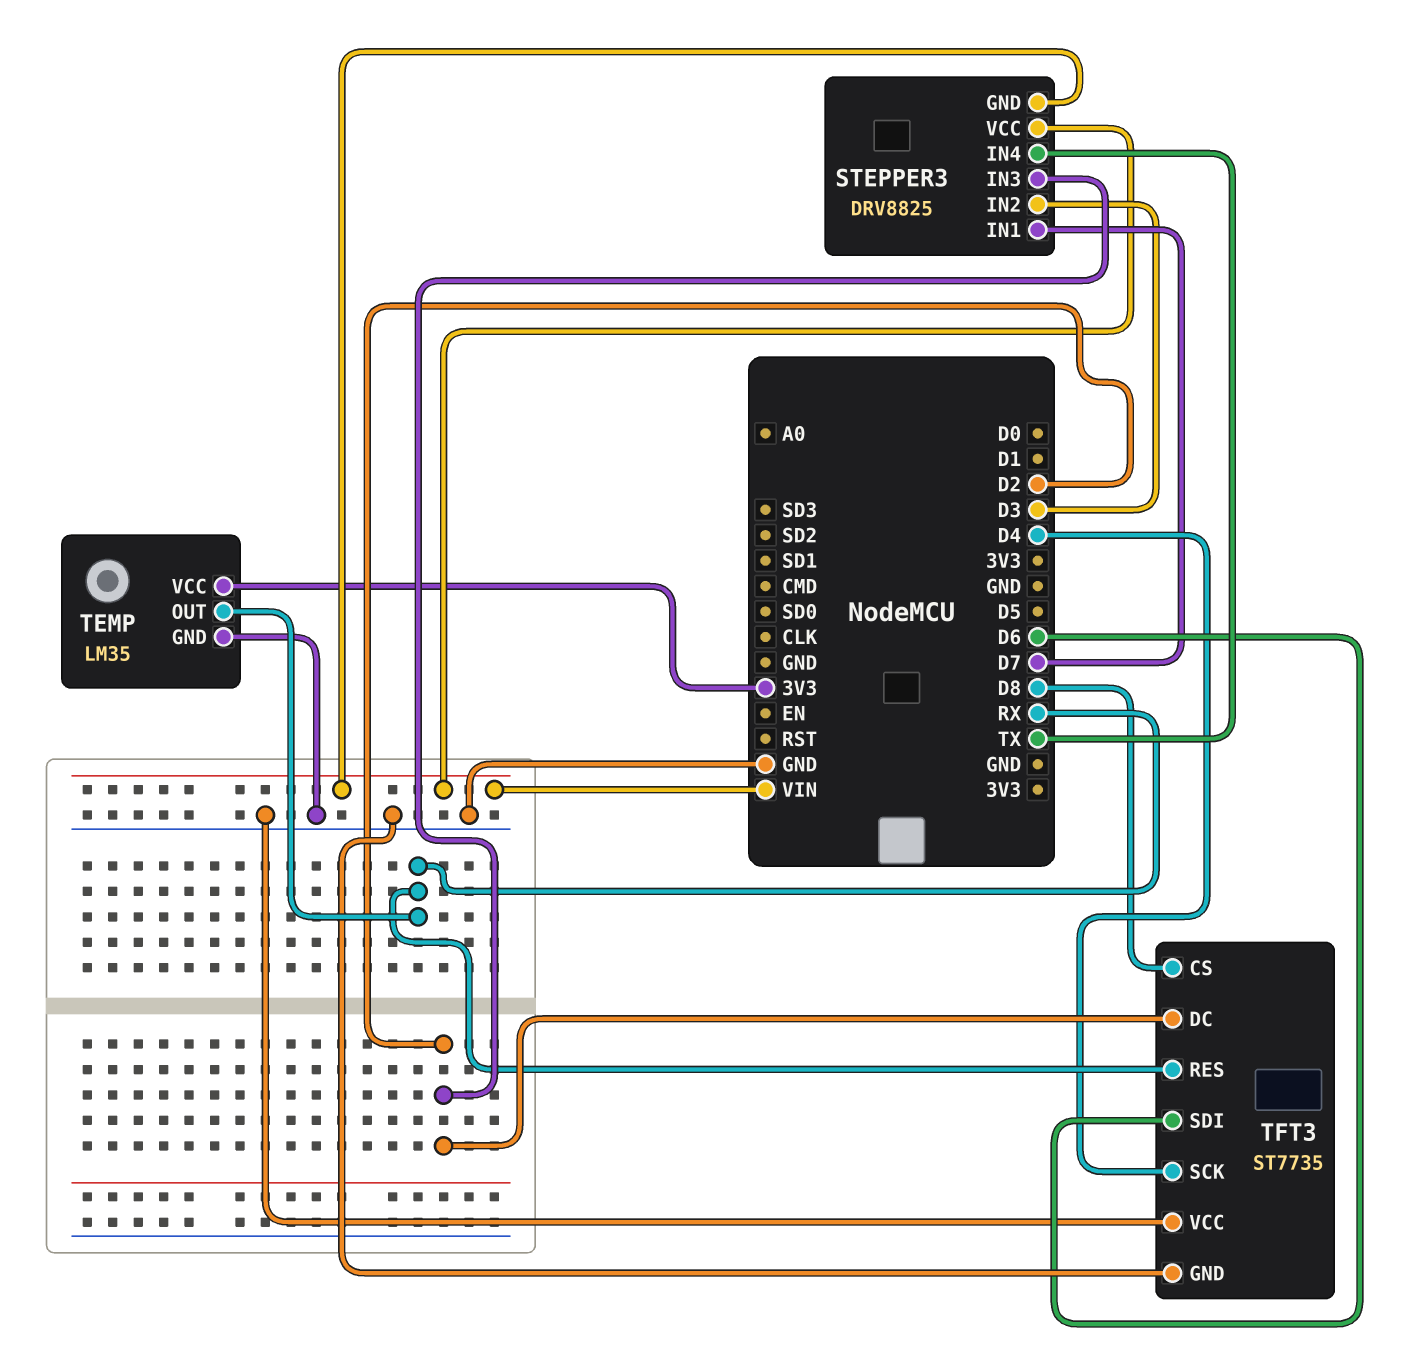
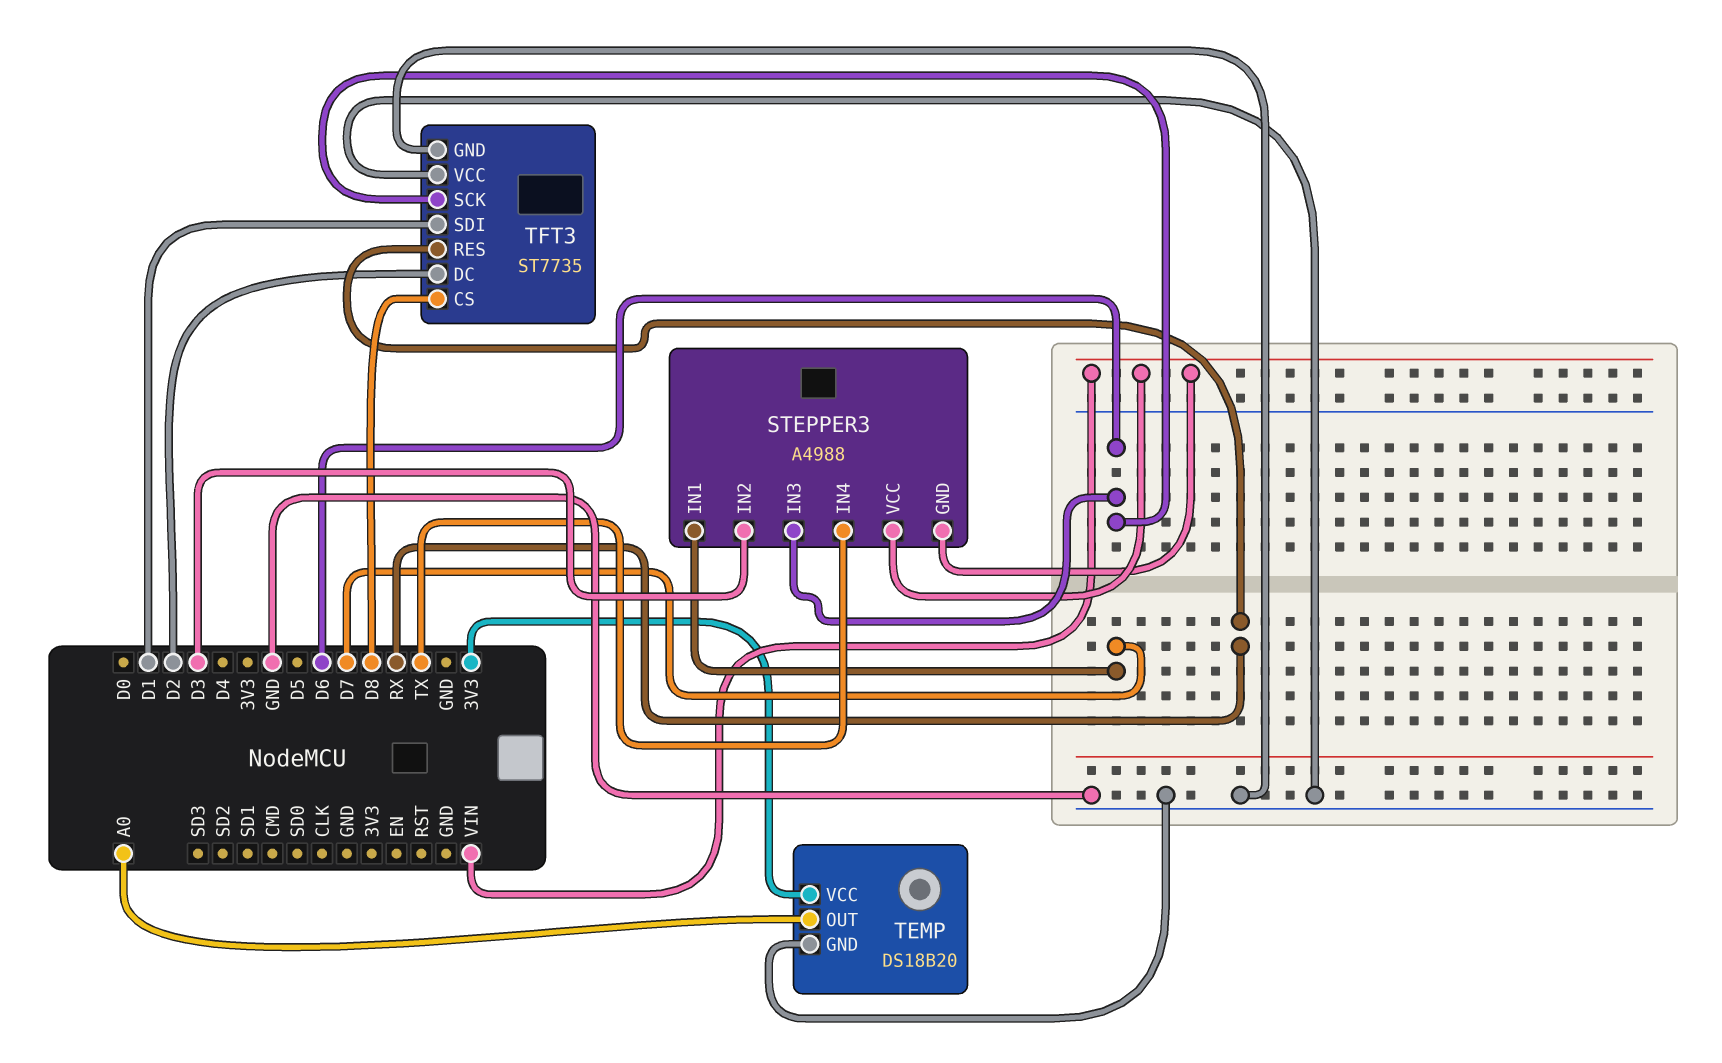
STEPPER3: DRV8825 -> A4988
STEPPER3 pin IN3: D2 -> D6
TEMP: LM35 -> DS18B20
TEMP pin OUT: RX -> A0
TFT3 pin SCK: D4 -> D6
TFT3 pin SDI: D6 -> D1

